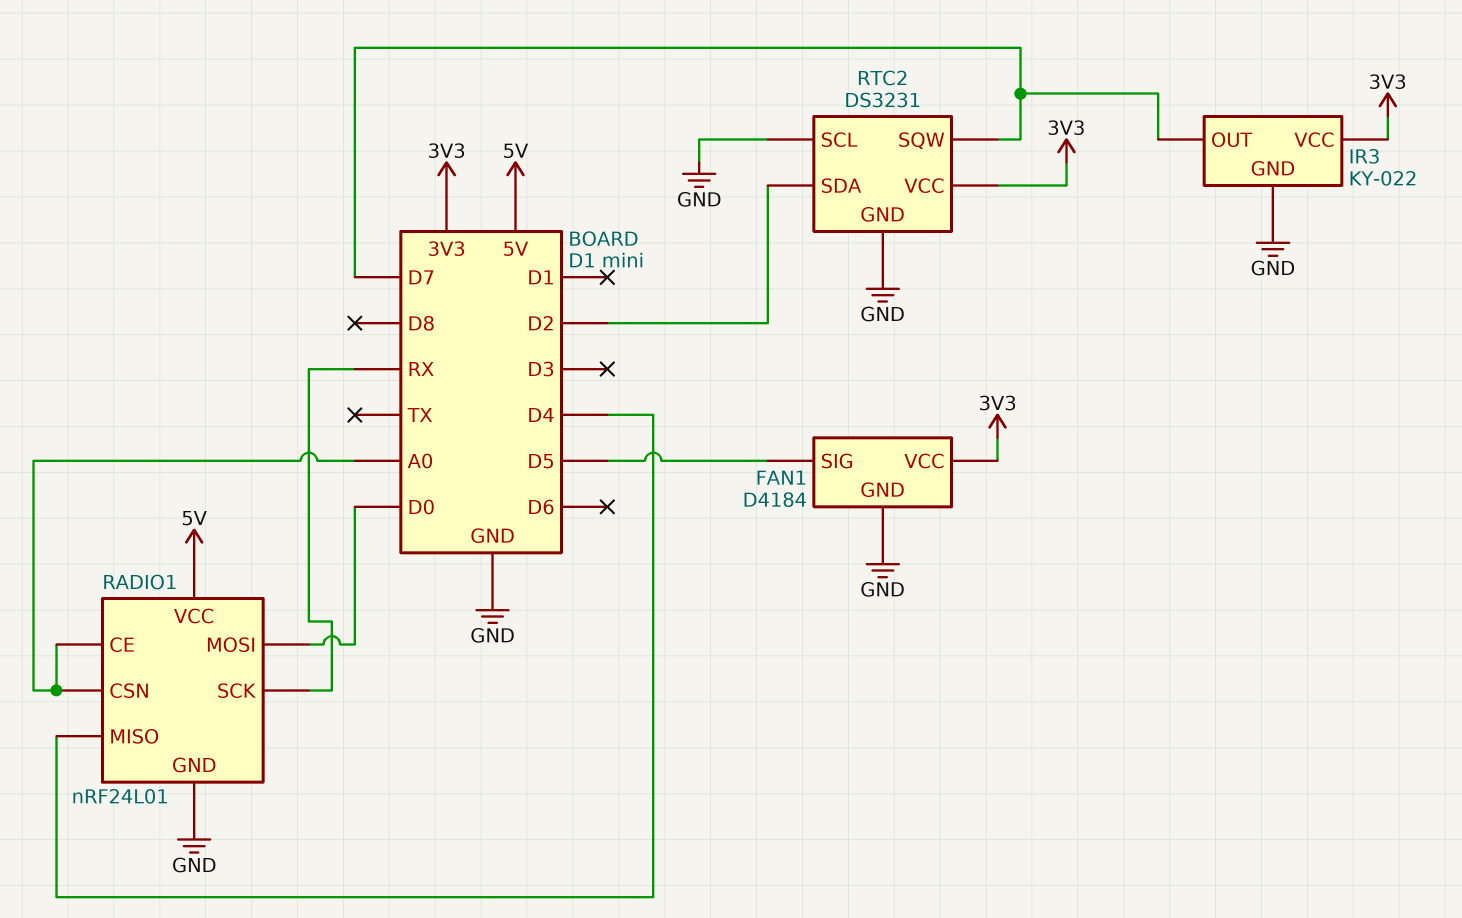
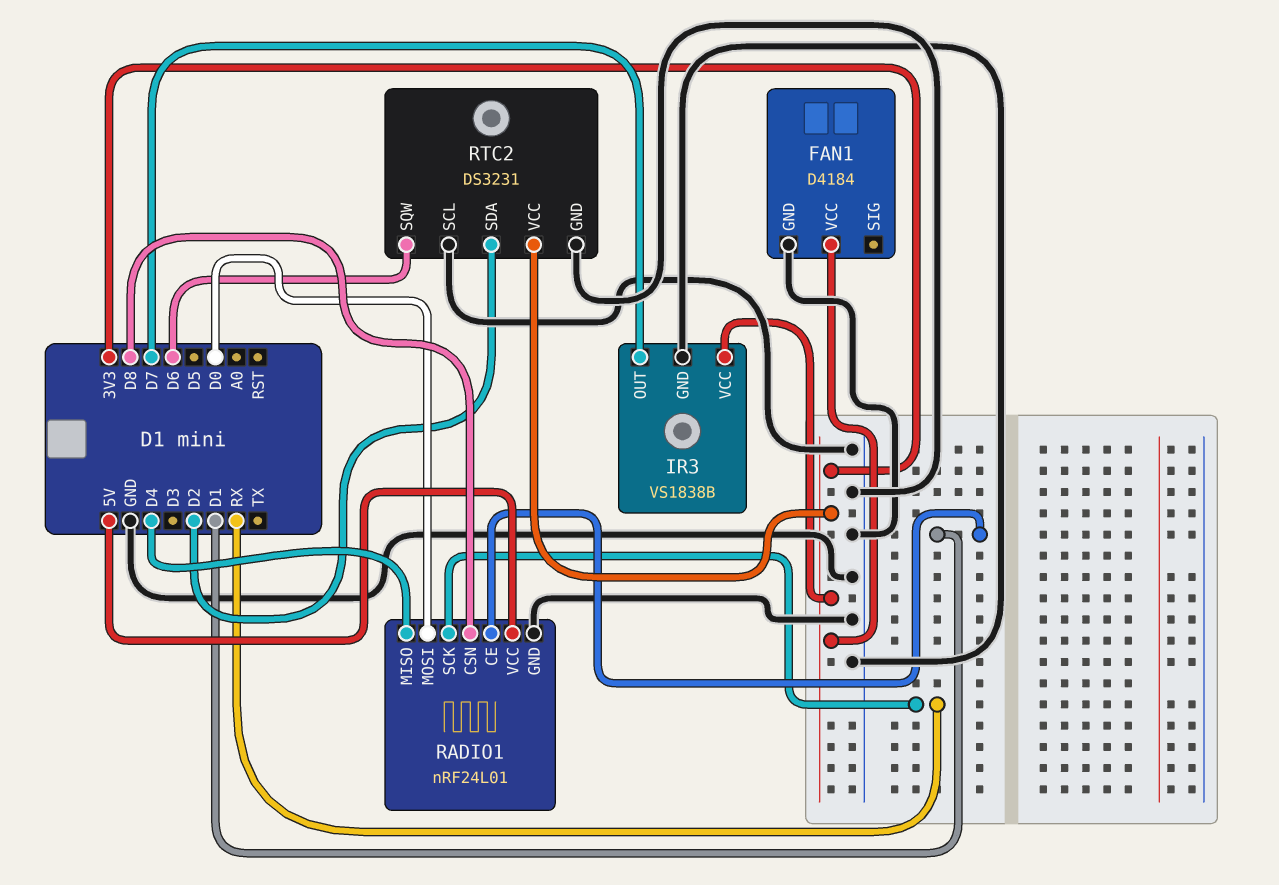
FAN1 pin SIG: D5 -> none
IR3: KY-022 -> VS1838B
RADIO1 pin CE: A0 -> D1
RADIO1 pin CSN: A0 -> D8
RTC2 pin SQW: D7 -> D6

